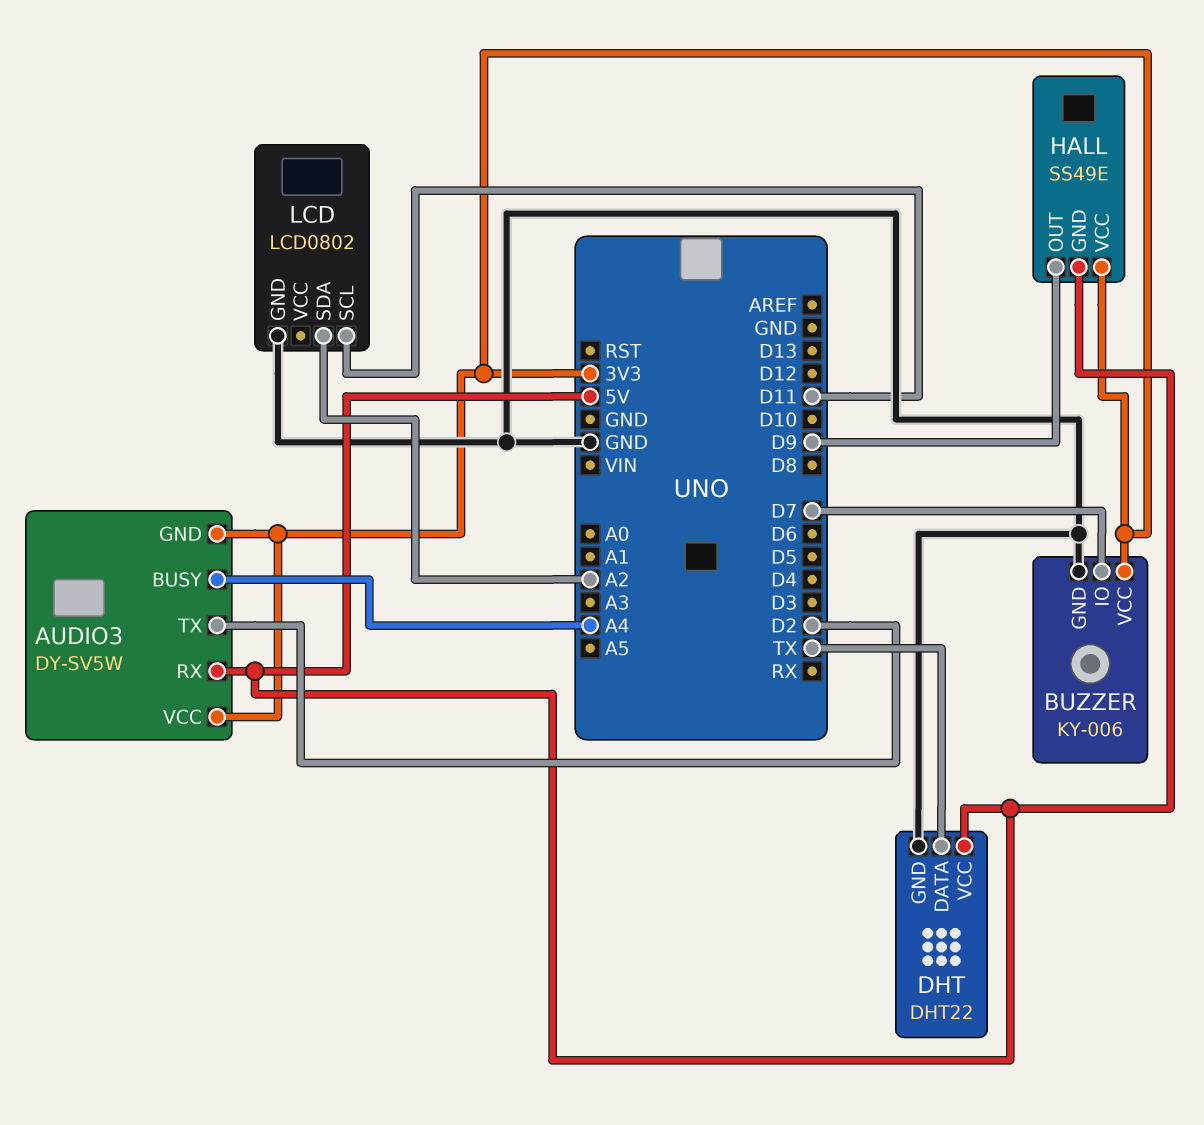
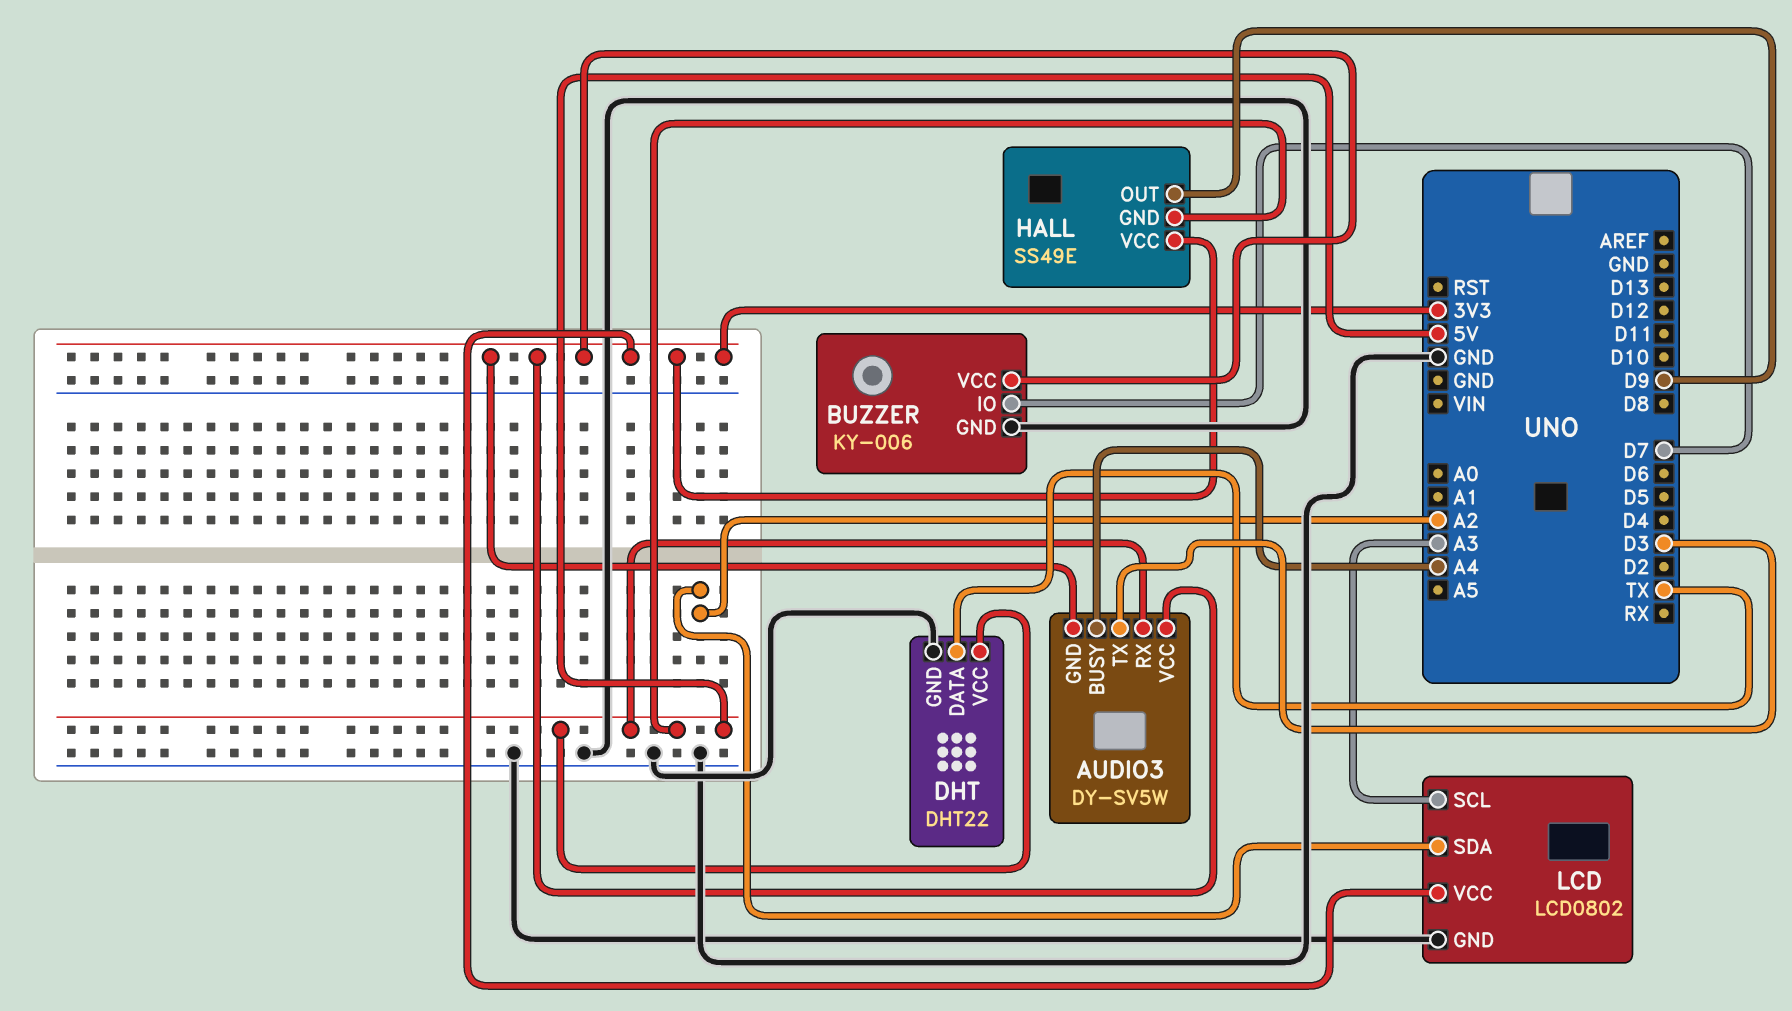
AUDIO3 pin TX: D2 -> D3
LCD pin SCL: D11 -> A3
LCD pin VCC: none -> 3V3

